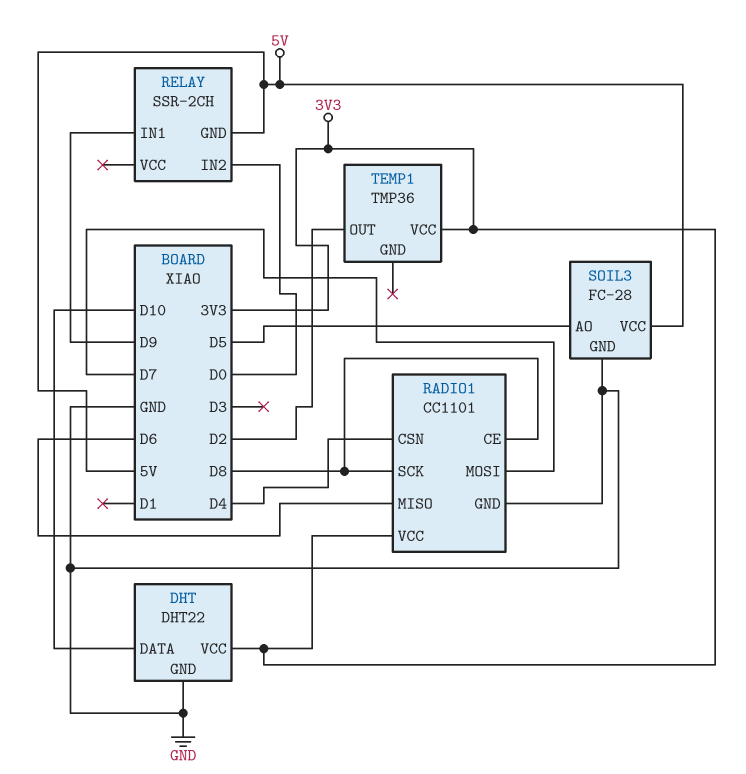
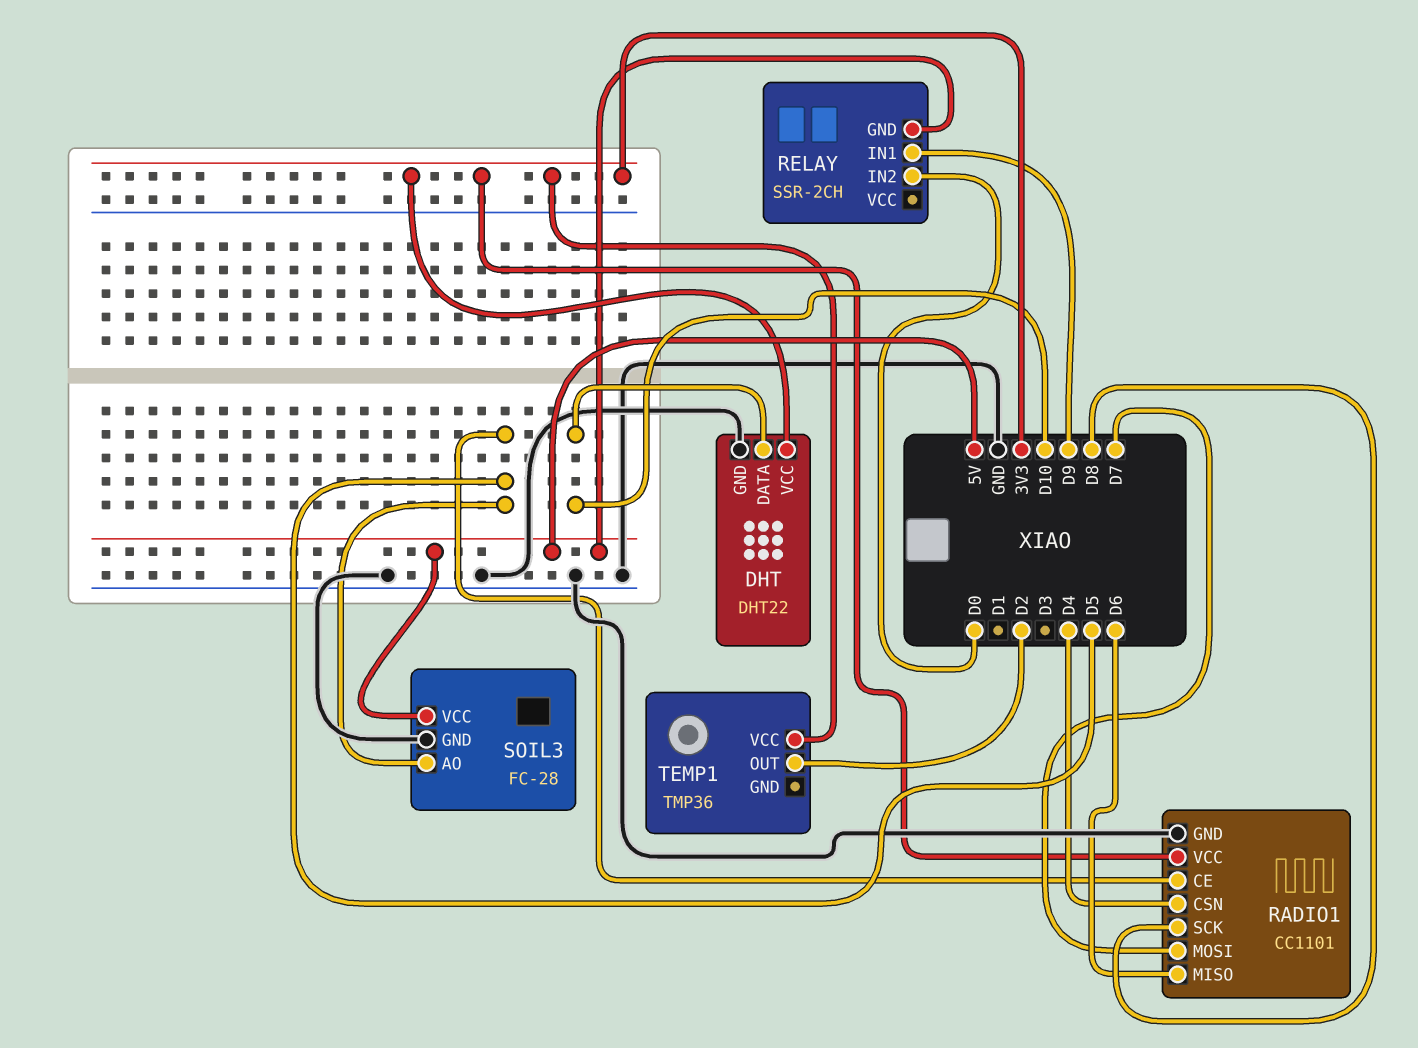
RADIO1 pin CE: D8 -> D5

